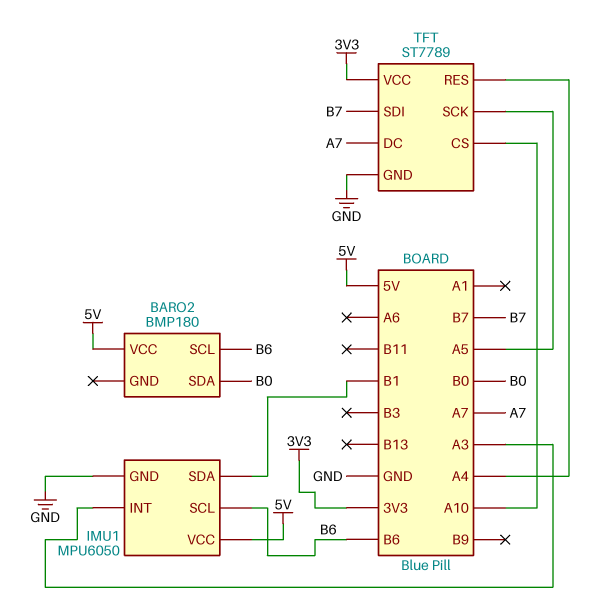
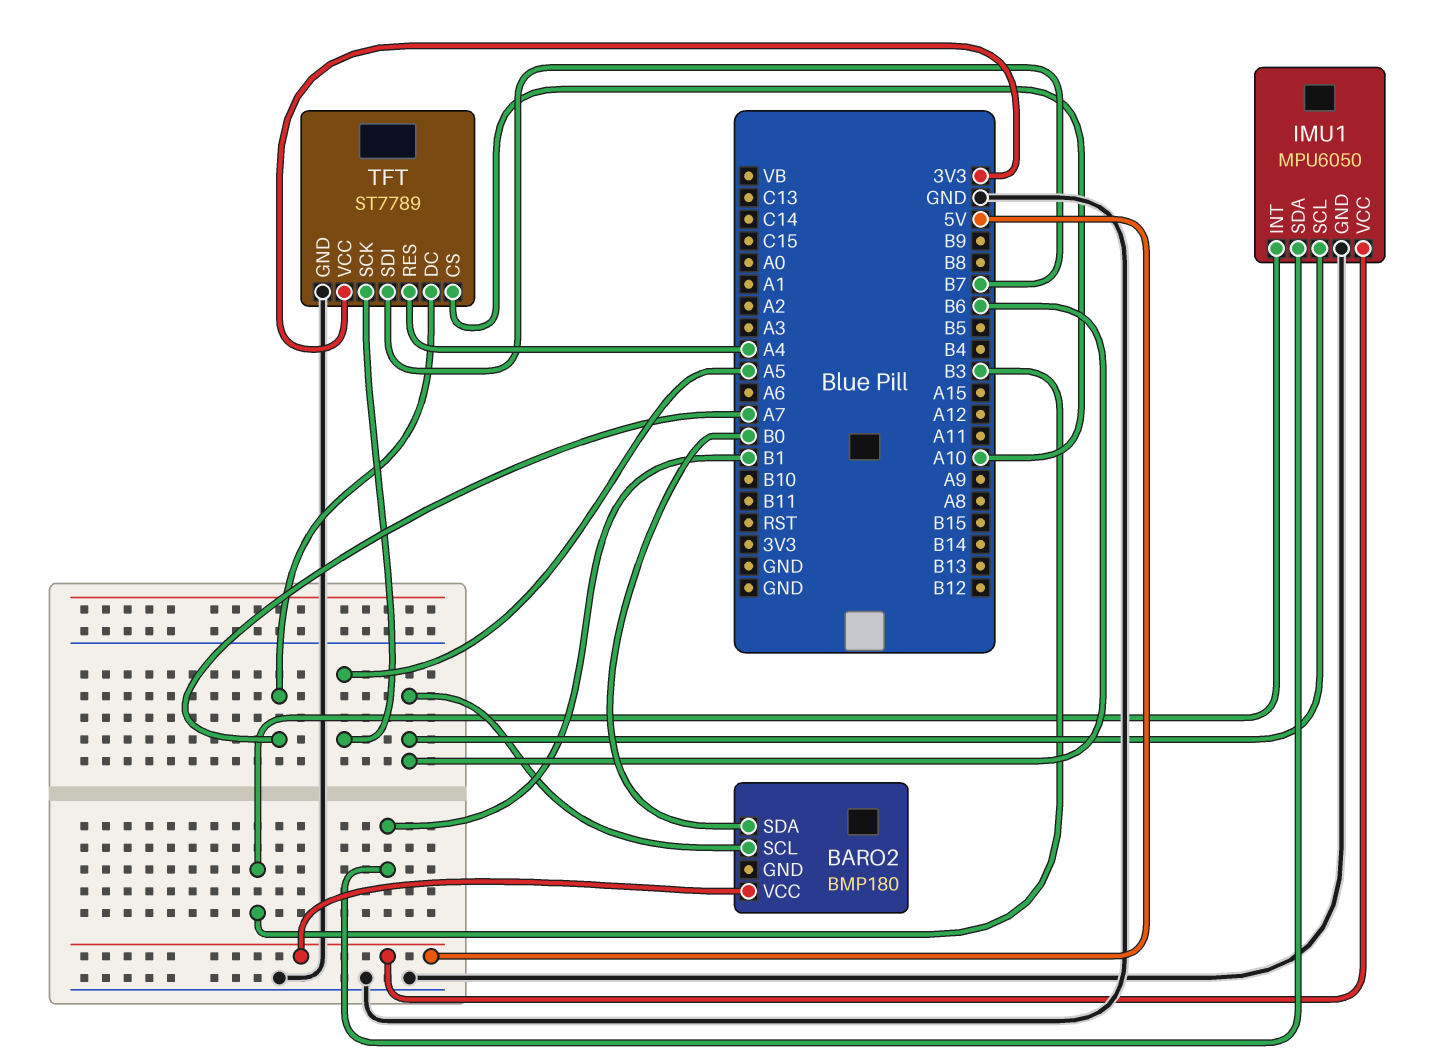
IMU1 pin INT: A3 -> B3

